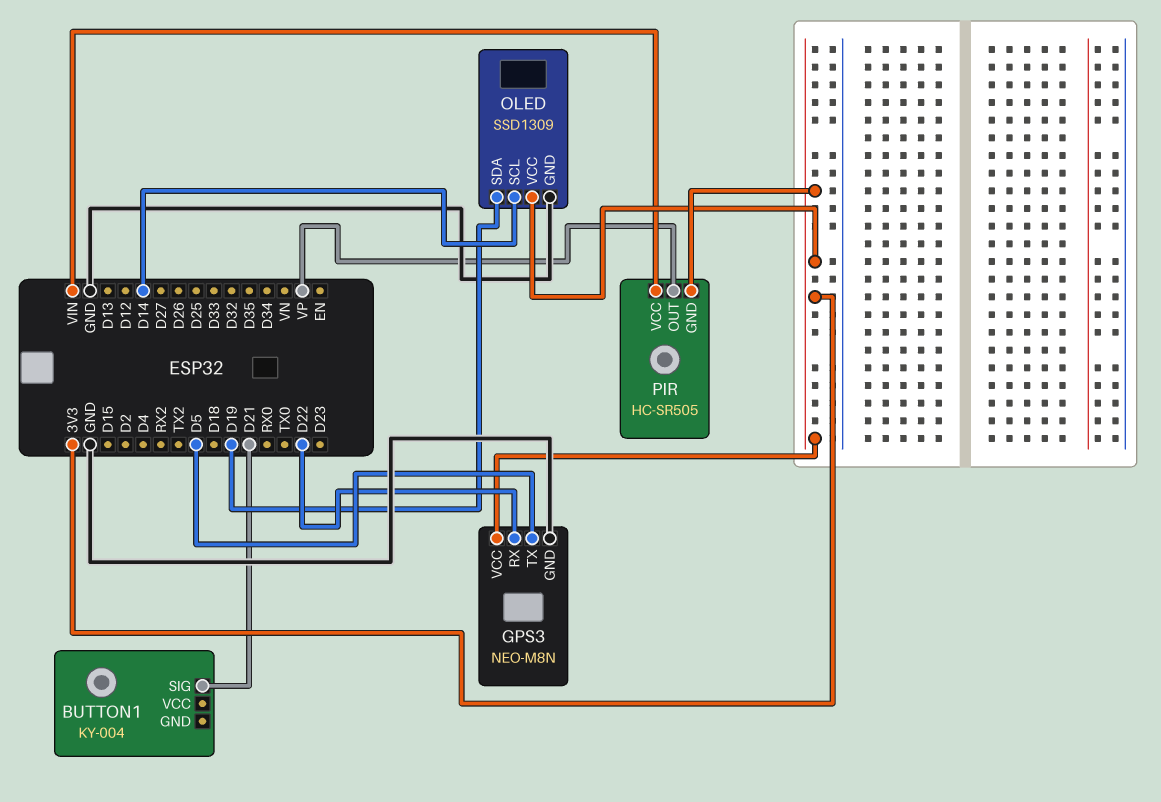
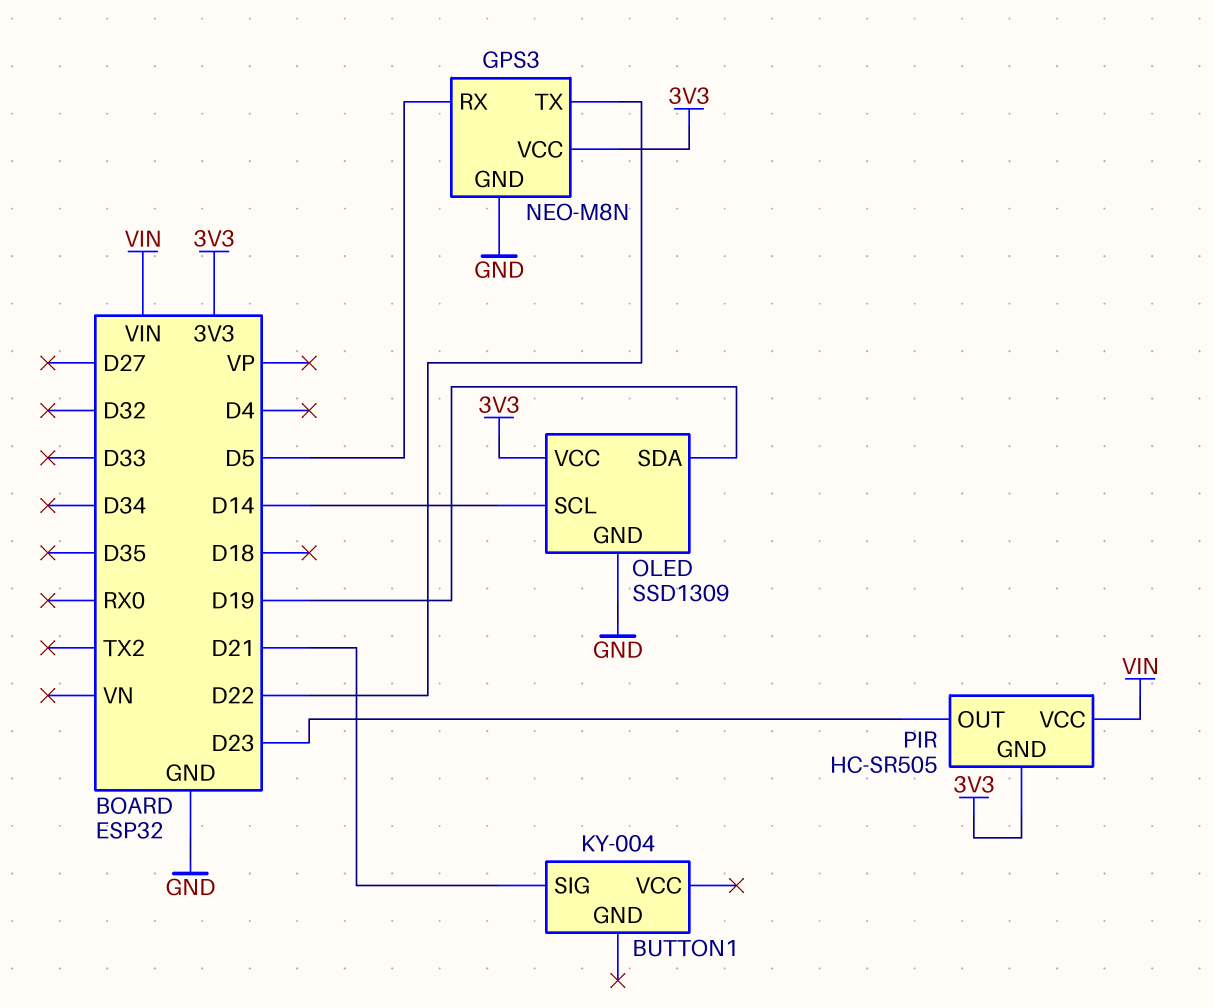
GPS3 pin RX: D22 -> D5
GPS3 pin TX: D5 -> D22
PIR pin OUT: VP -> D23

